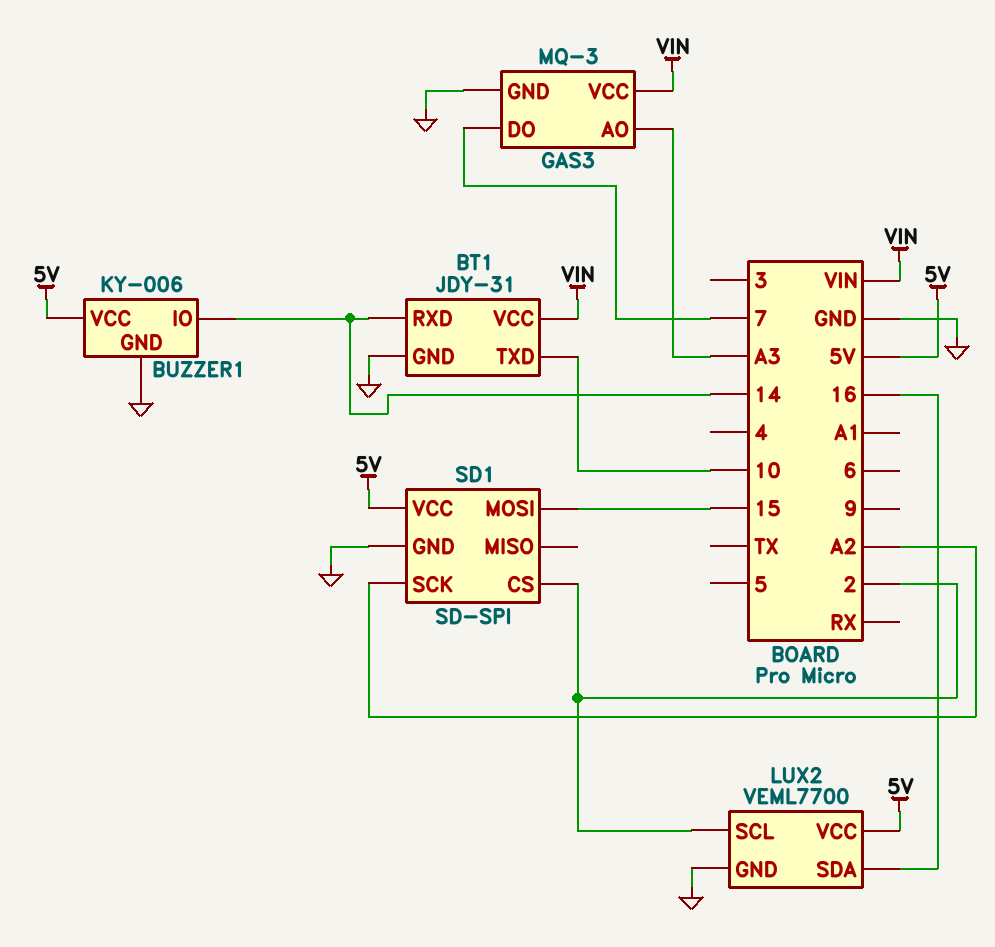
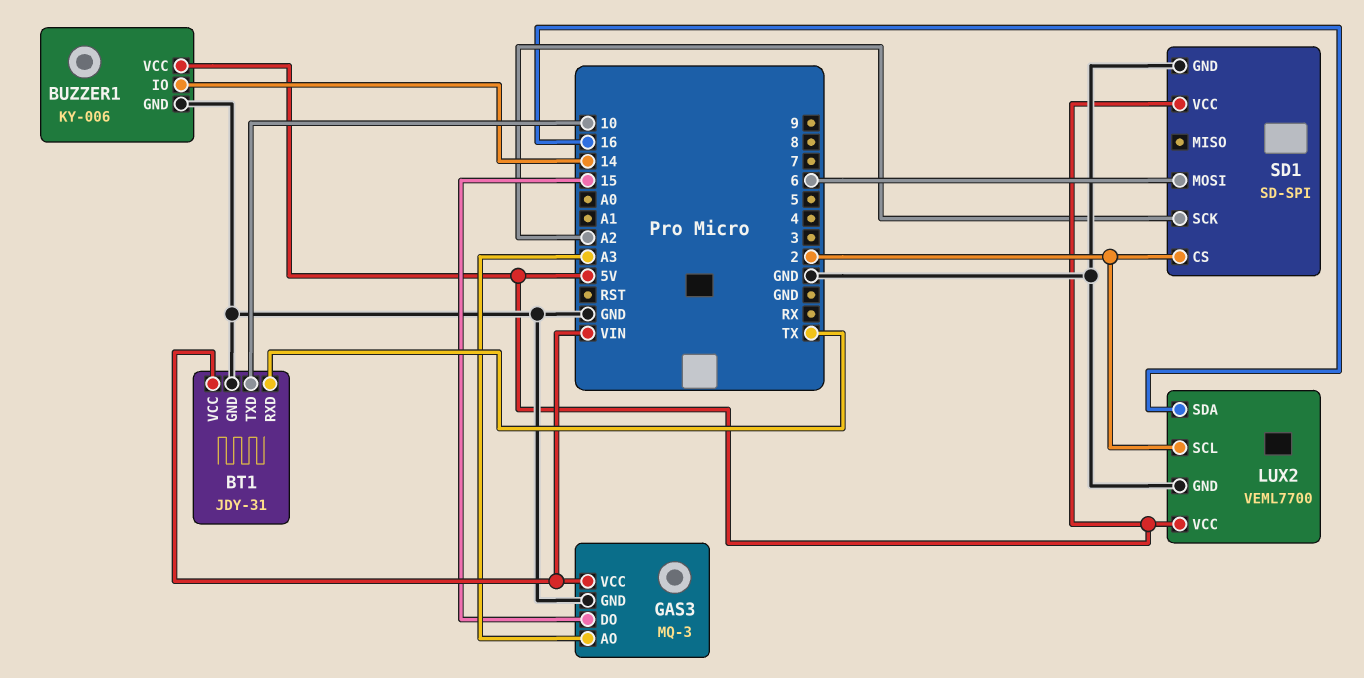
BT1 pin RXD: 14 -> TX
GAS3 pin DO: 7 -> 15
SD1 pin MOSI: 15 -> 6

